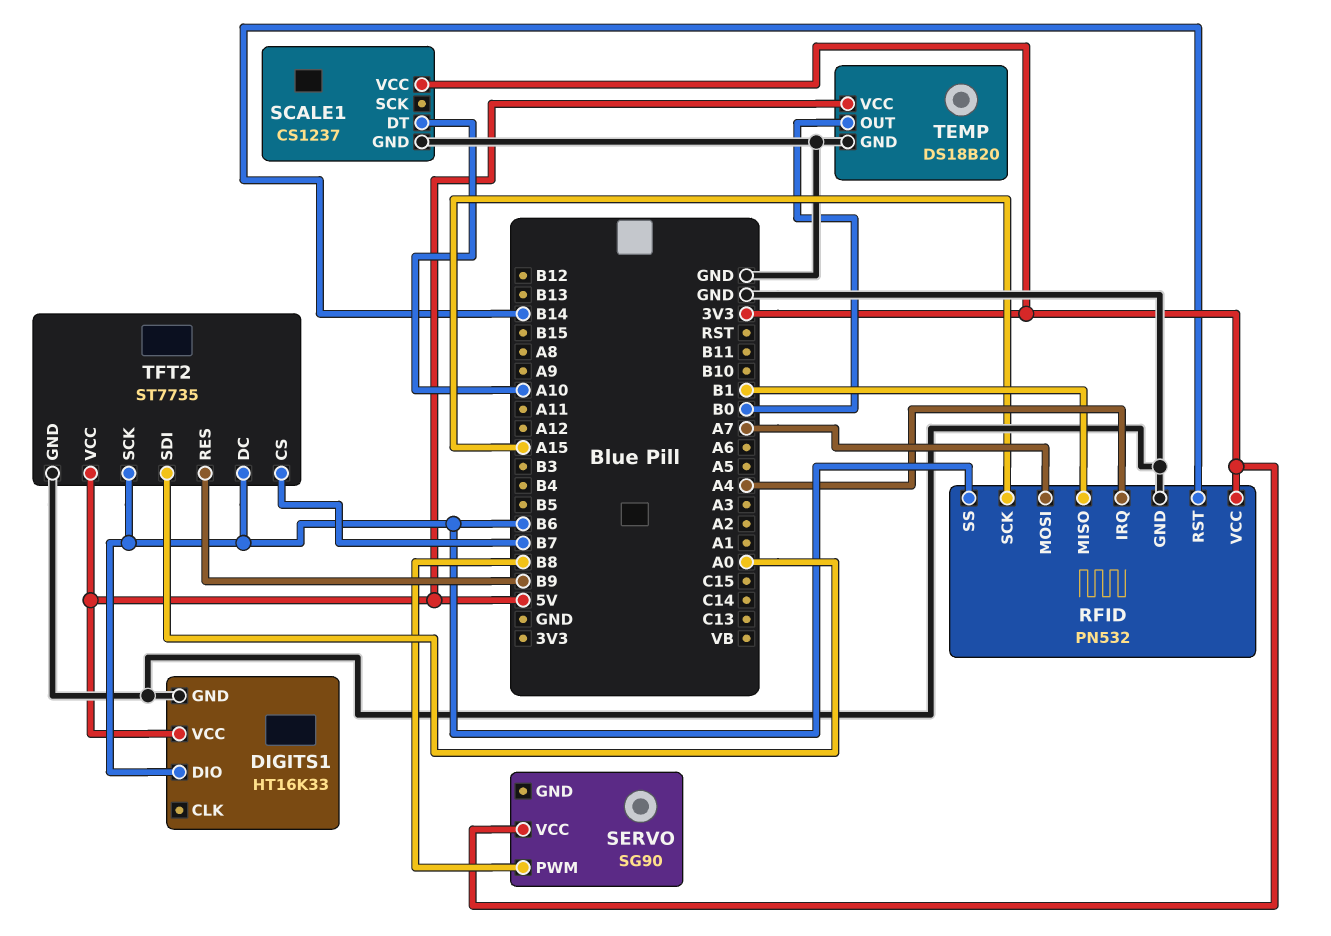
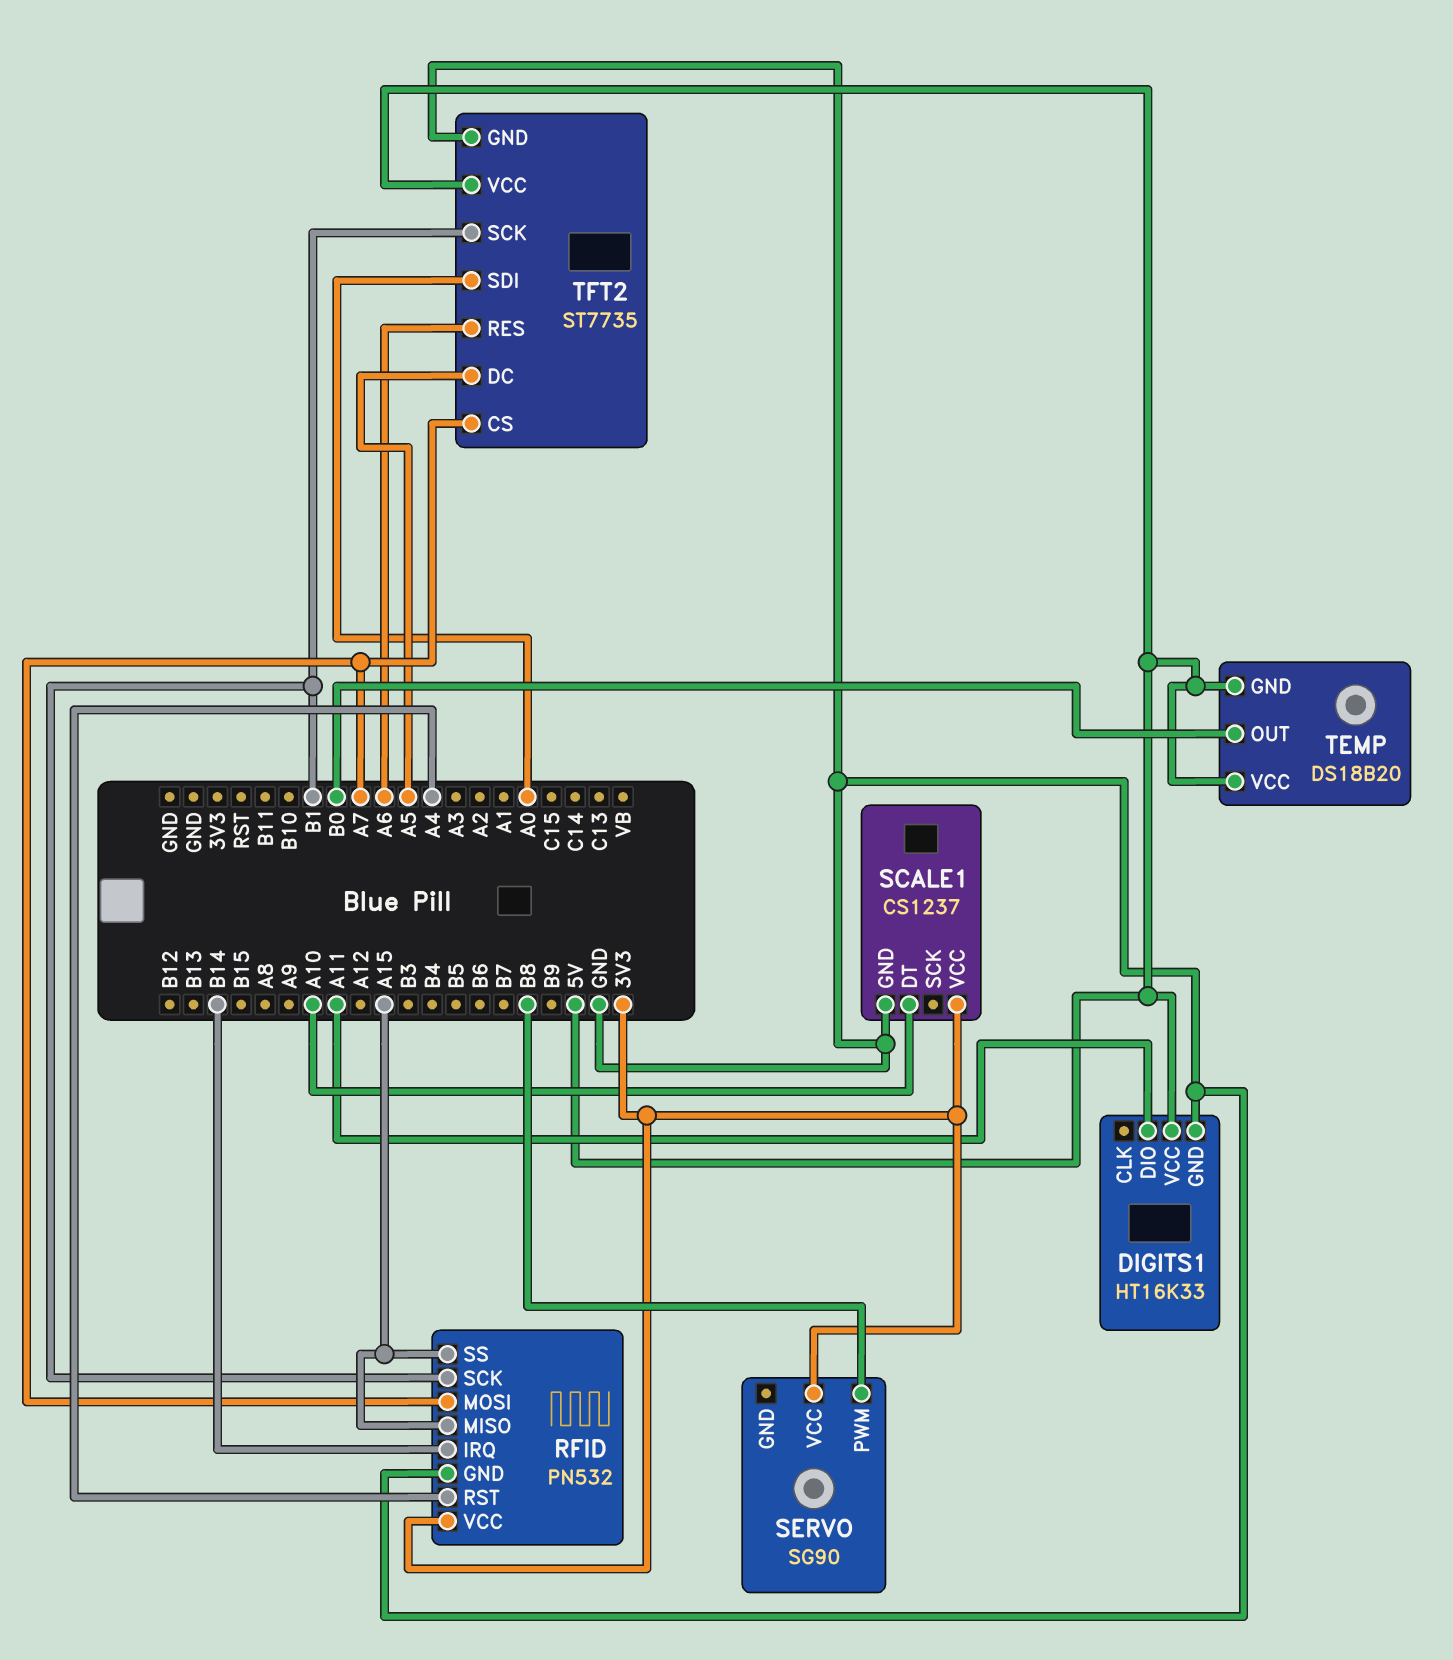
DIGITS1 pin DIO: B6 -> A11
RFID pin IRQ: A4 -> B14
RFID pin MISO: B1 -> A15
RFID pin RST: B14 -> A4
RFID pin SCK: A15 -> B1
RFID pin SS: B6 -> A15
TEMP pin GND: GND -> 5V
TFT2 pin CS: B7 -> A7
TFT2 pin DC: B6 -> A5
TFT2 pin RES: B9 -> A6
TFT2 pin SCK: B6 -> B1

